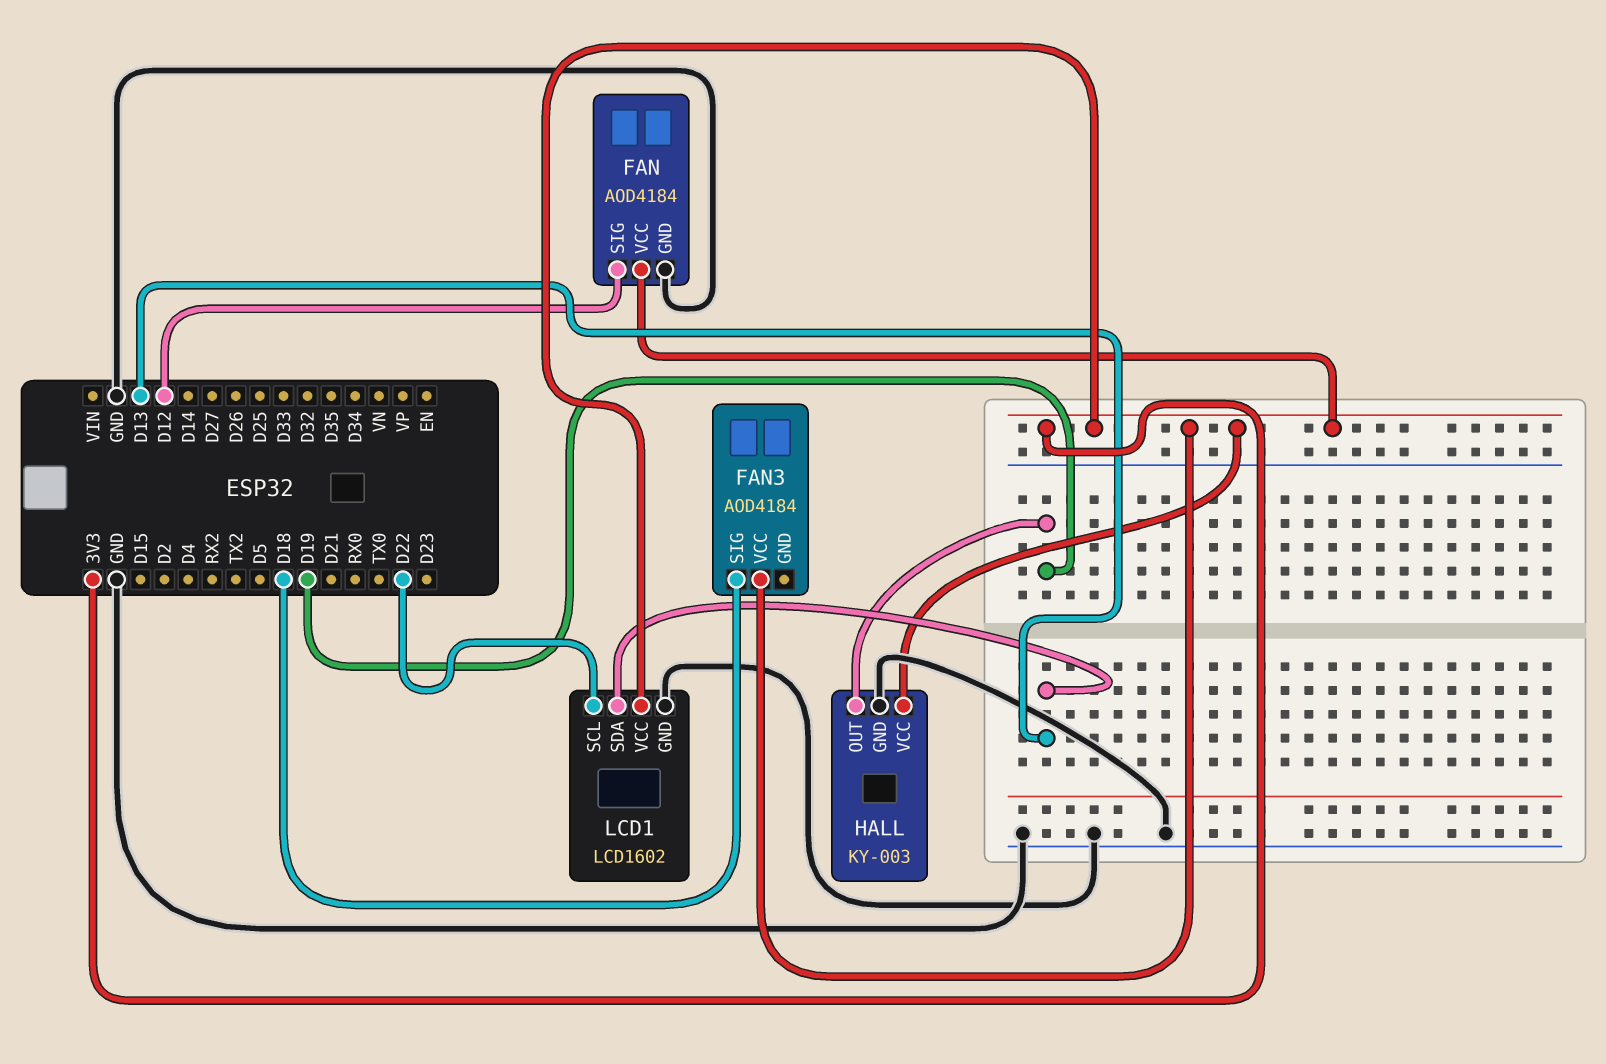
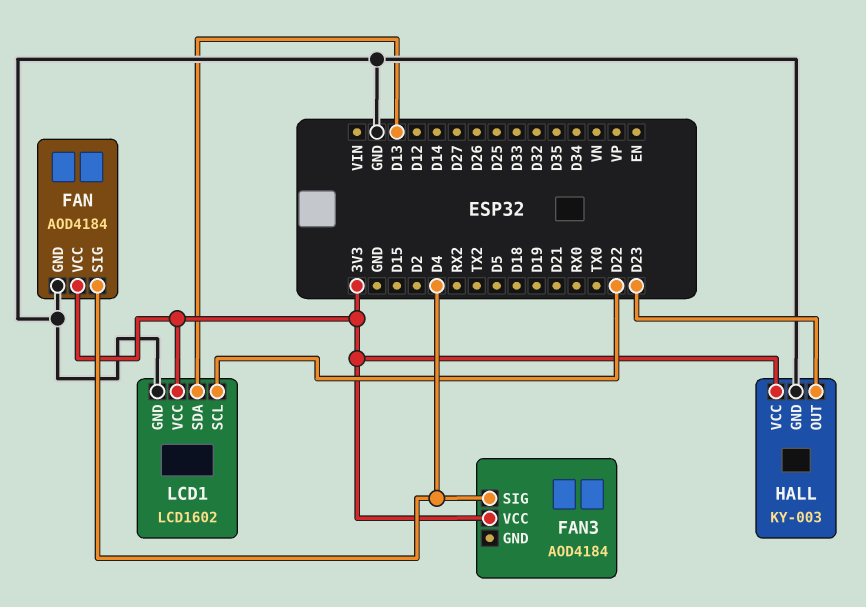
FAN pin SIG: D12 -> D4
FAN3 pin SIG: D18 -> D4
HALL pin OUT: D19 -> D23

